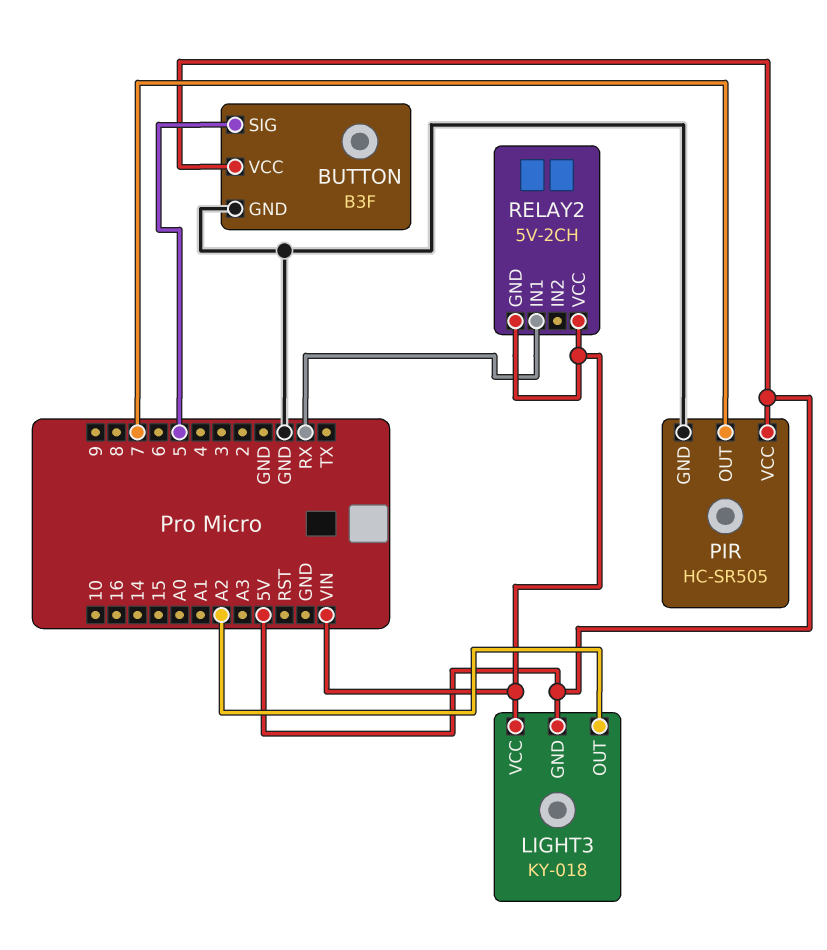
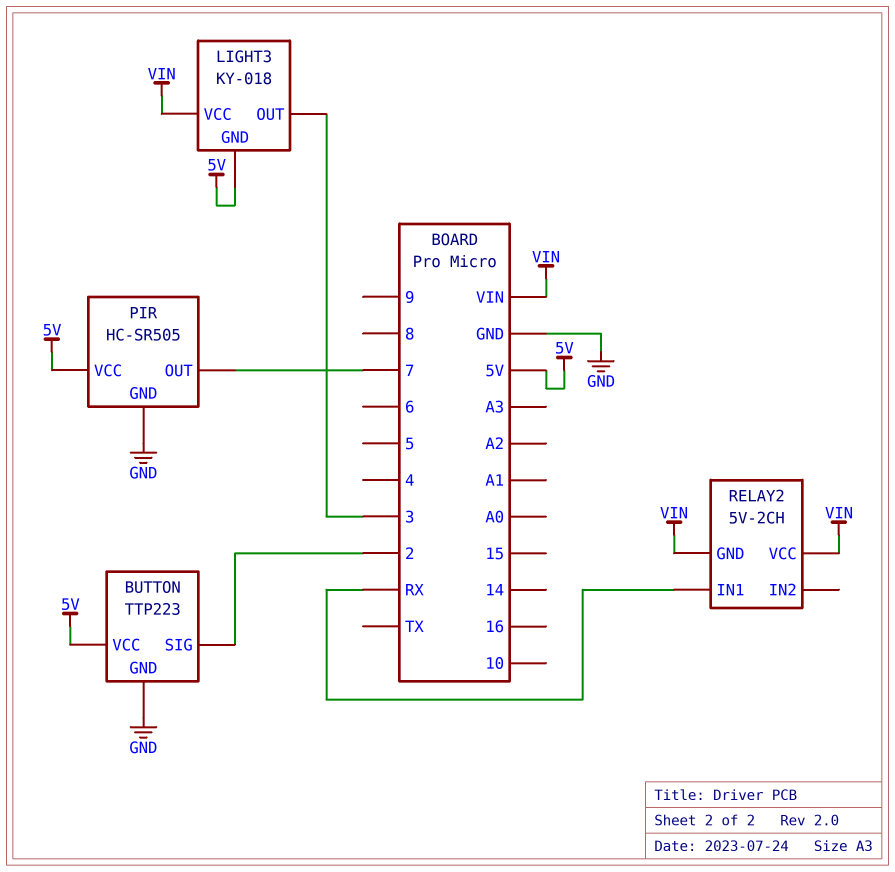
BUTTON: B3F -> TTP223
BUTTON pin SIG: 5 -> 2
LIGHT3 pin OUT: A2 -> 3

